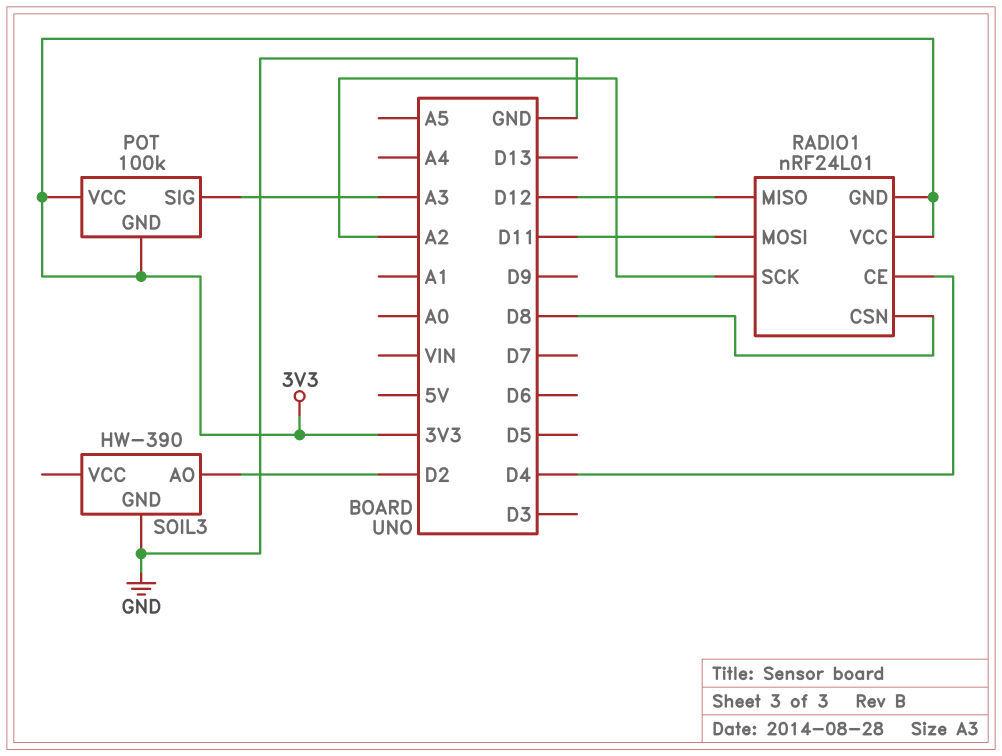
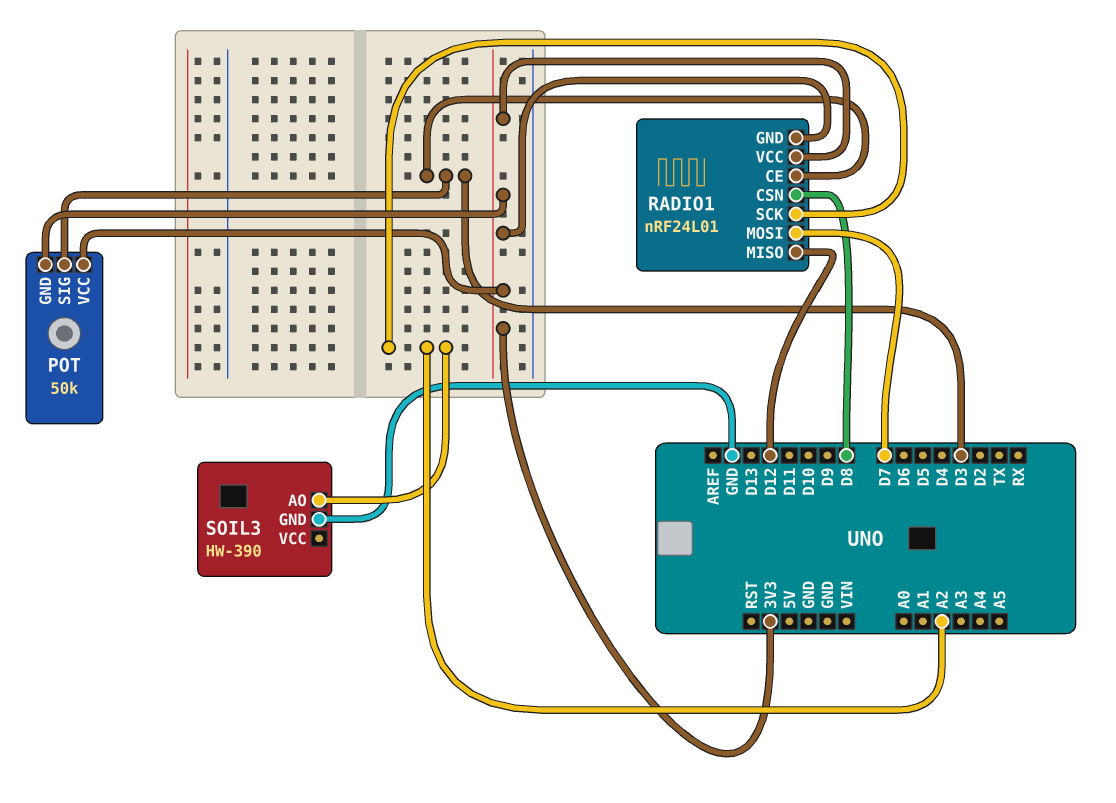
POT: 100k -> 50k
POT pin SIG: A3 -> D3
RADIO1 pin CE: D4 -> D3
RADIO1 pin MOSI: D11 -> D7
SOIL3 pin AO: D2 -> A2

